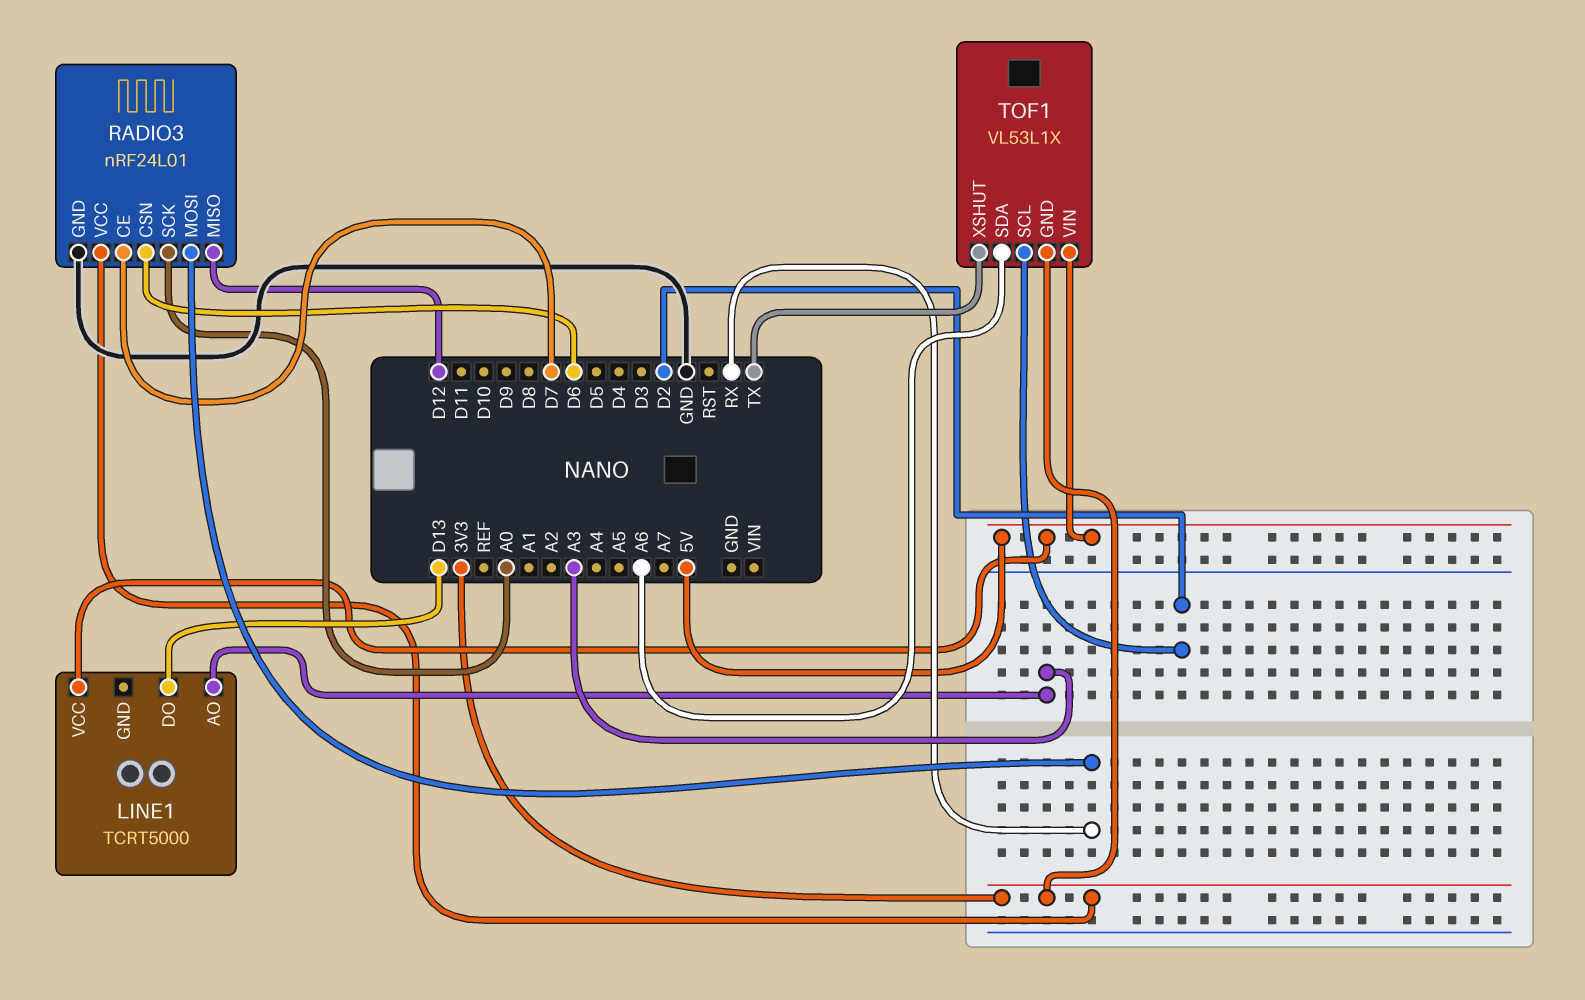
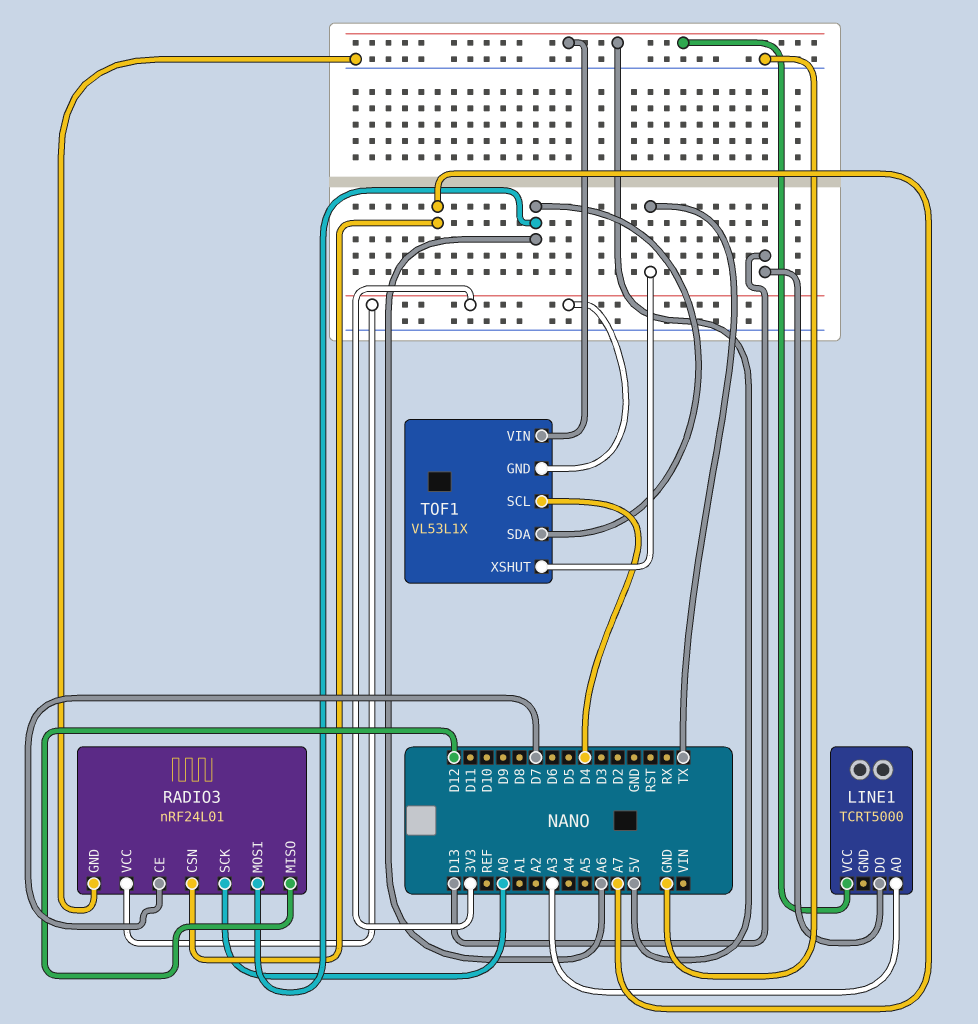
RADIO3 pin CSN: D6 -> A7
RADIO3 pin MOSI: RX -> A6
TOF1 pin SCL: D2 -> D4

